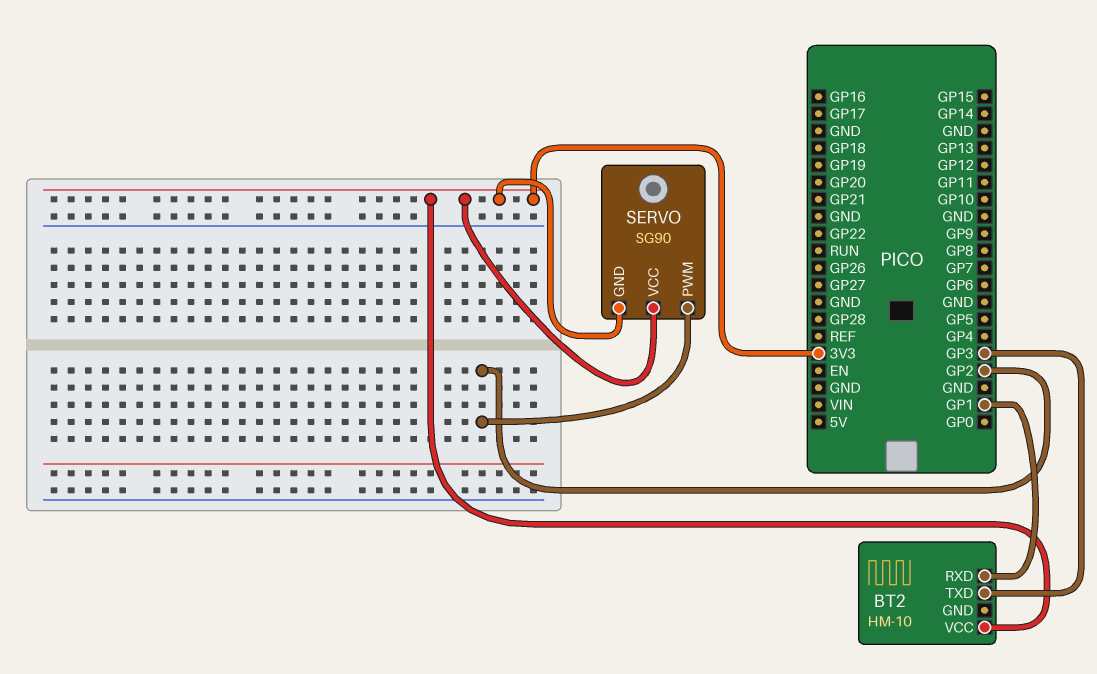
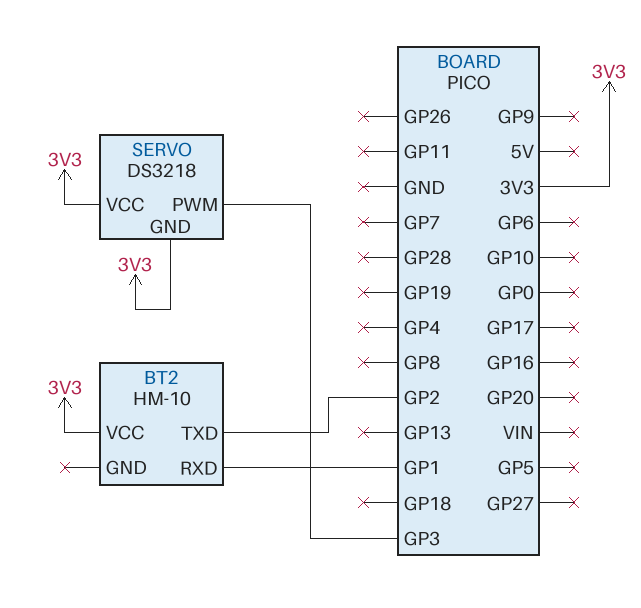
BT2 pin TXD: GP3 -> GP2
SERVO: SG90 -> DS3218
SERVO pin PWM: GP2 -> GP3

